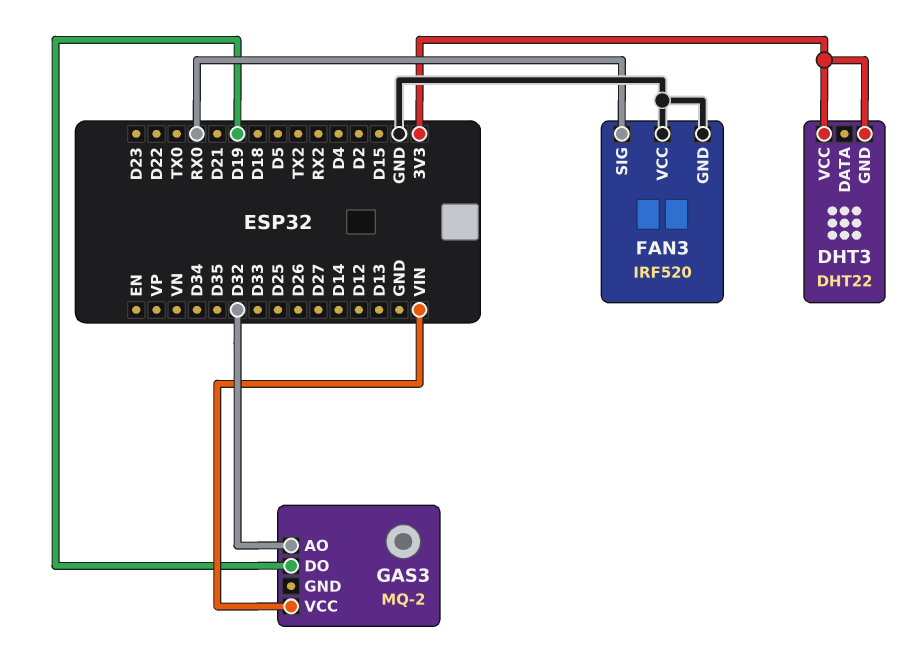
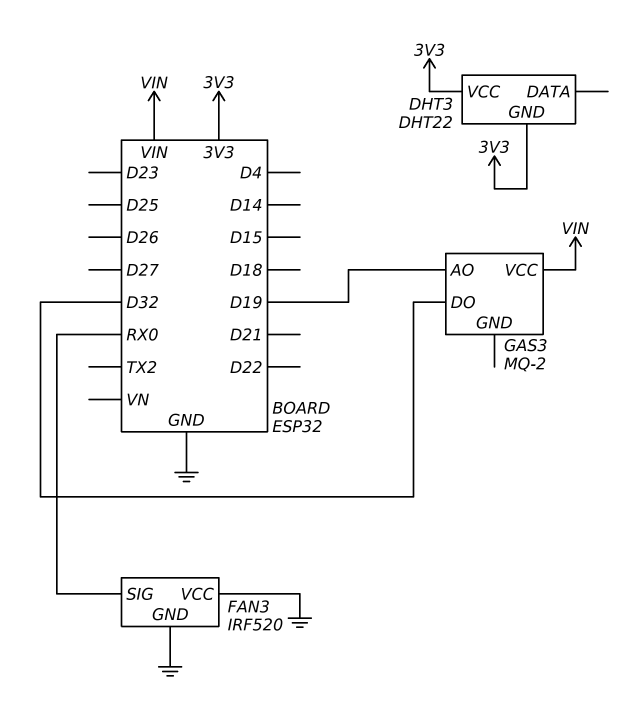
GAS3 pin AO: D32 -> D19
GAS3 pin DO: D19 -> D32

